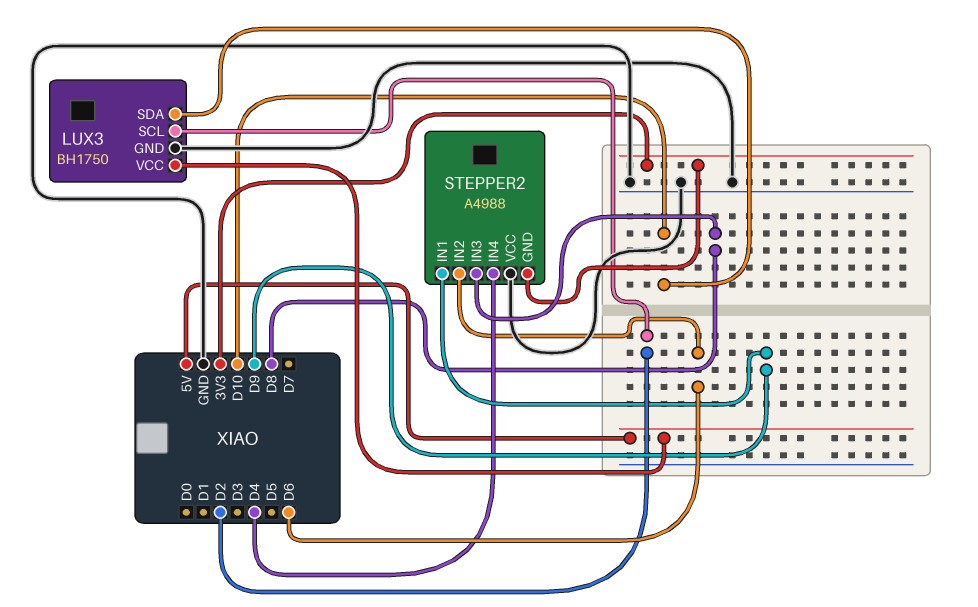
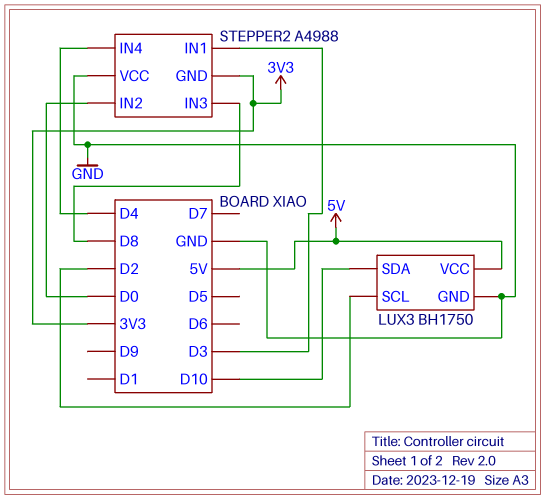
STEPPER2 pin IN1: D9 -> D3
STEPPER2 pin IN2: D6 -> D0

